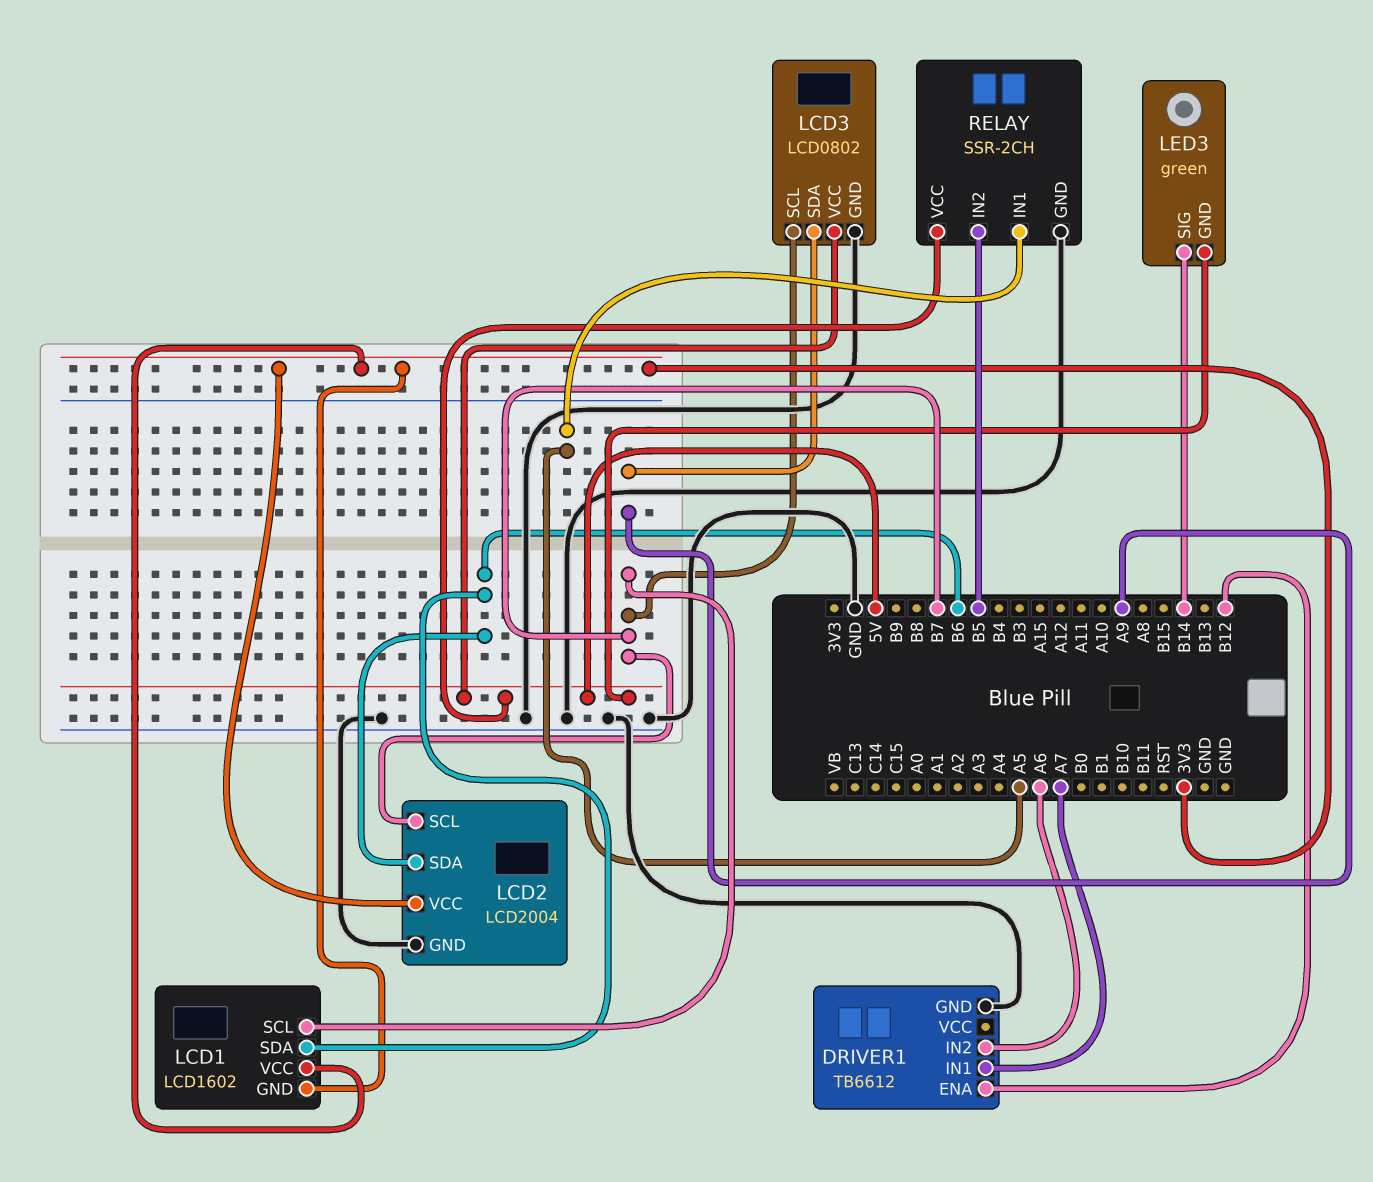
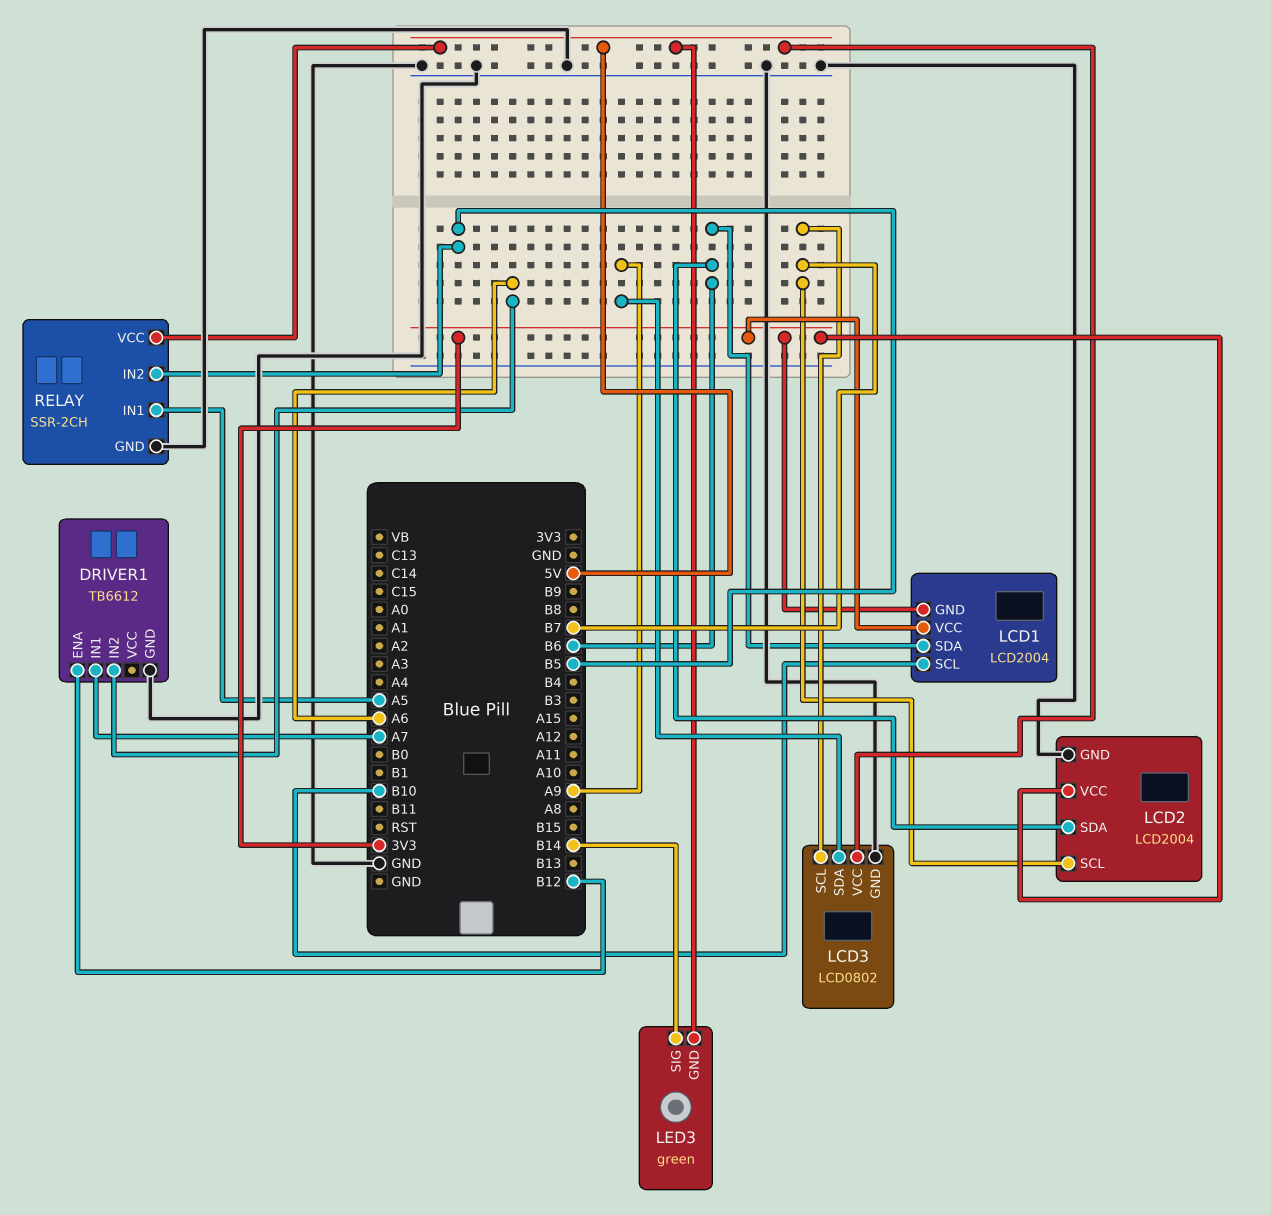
LCD1: LCD1602 -> LCD2004
LCD1 pin SCL: B7 -> B10

